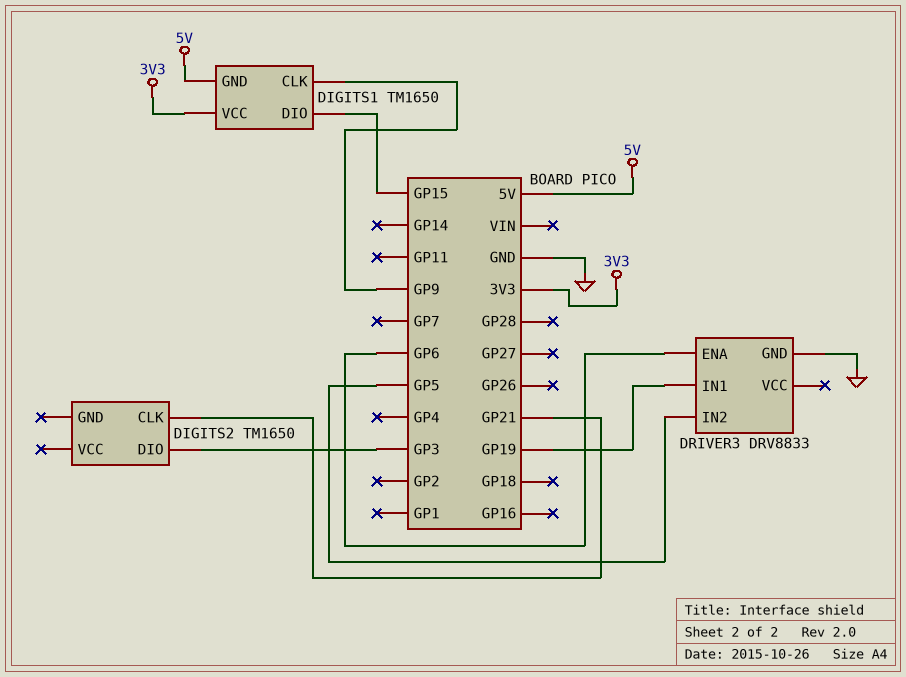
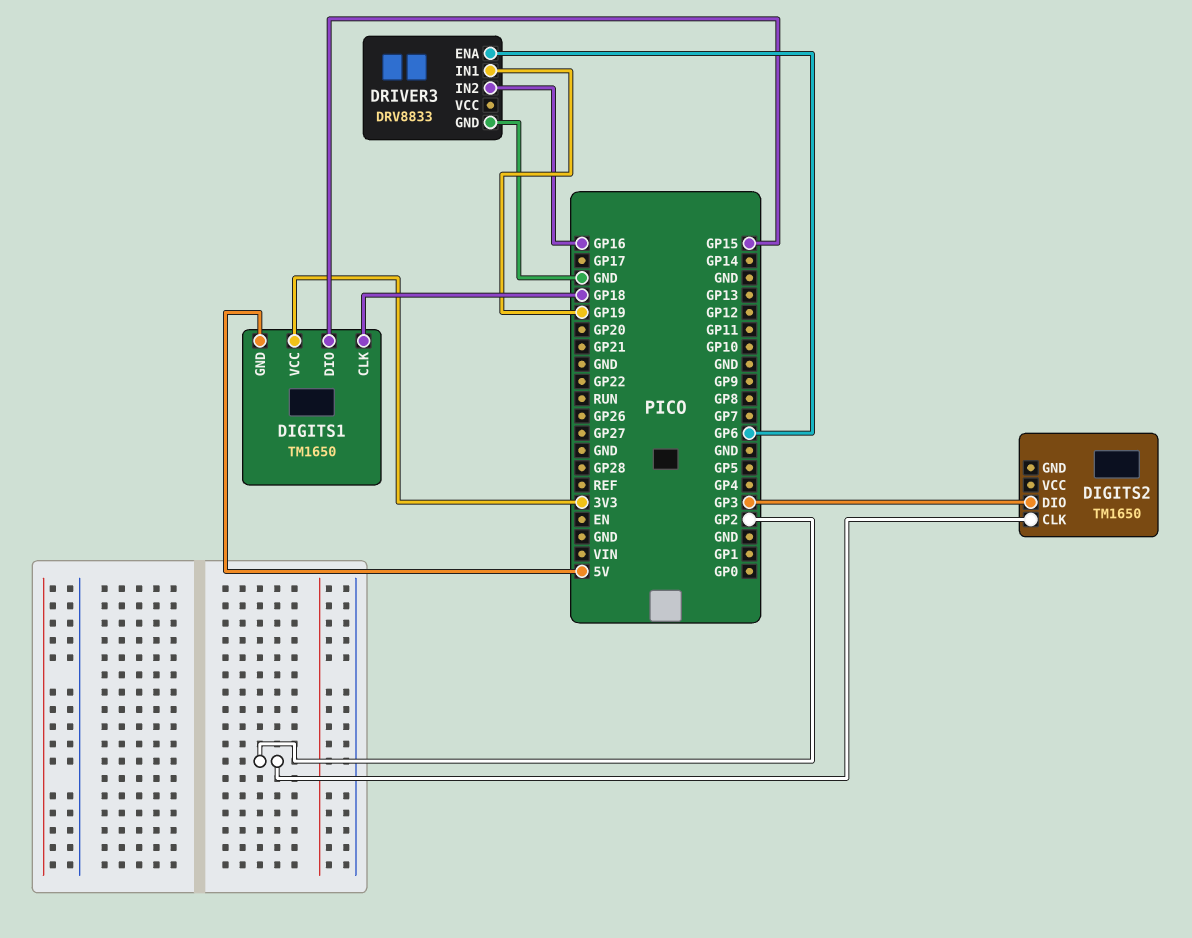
DIGITS1 pin CLK: GP9 -> GP18
DIGITS2 pin CLK: GP21 -> GP2
DRIVER3 pin IN2: GP5 -> GP16

